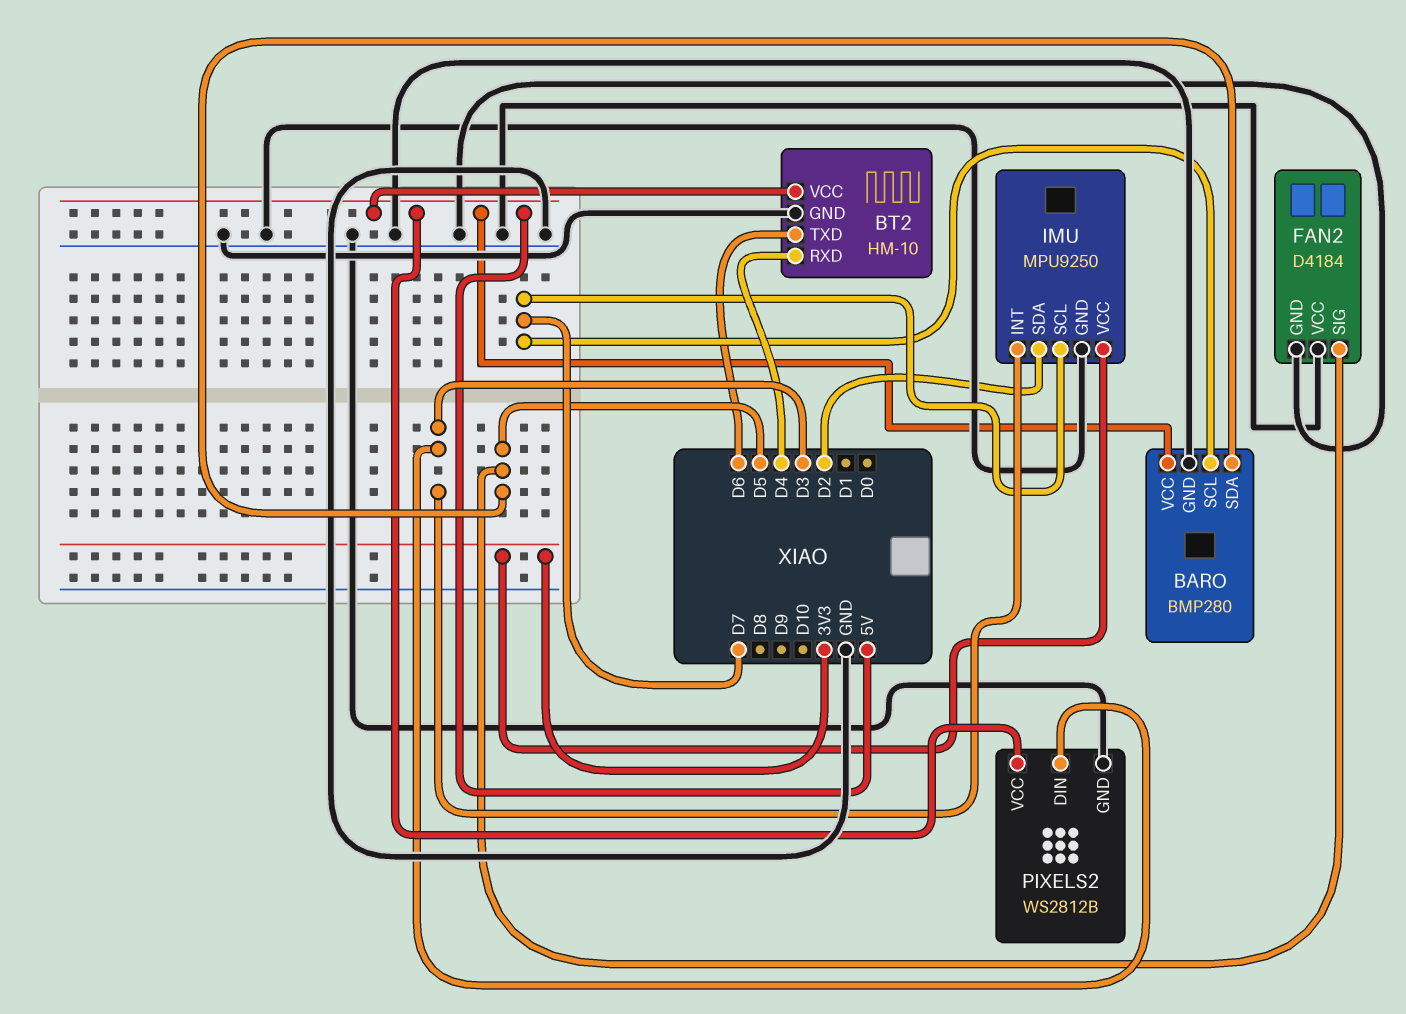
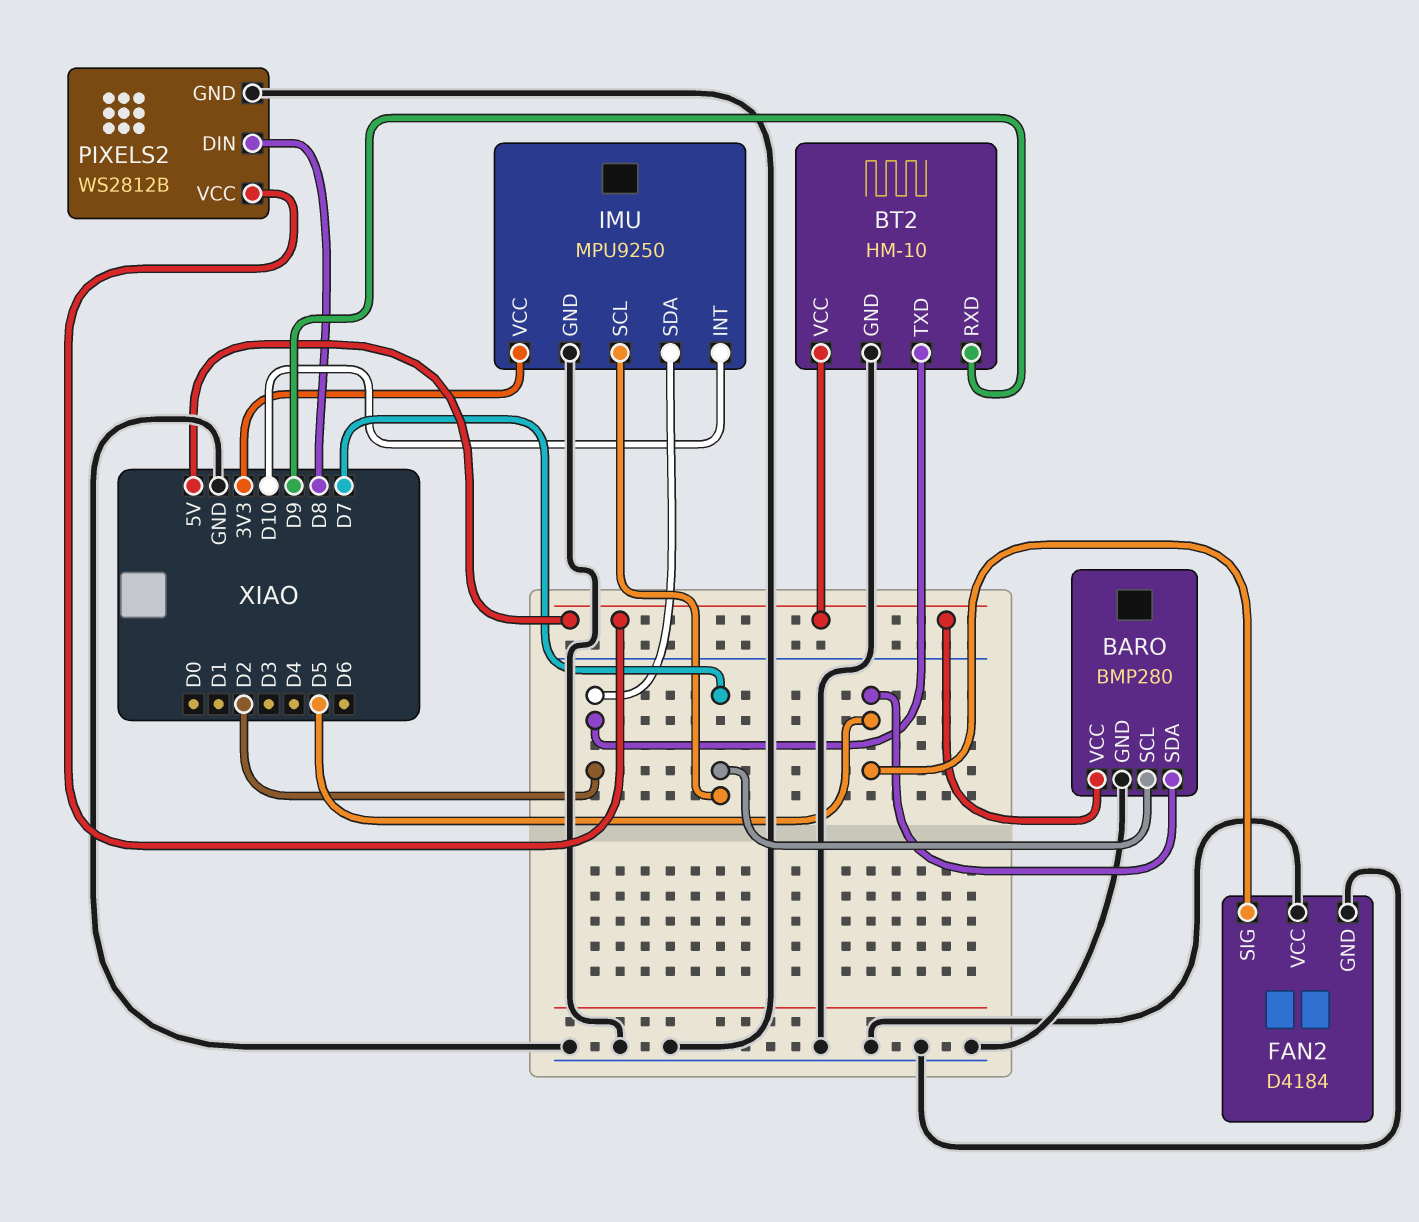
BT2 pin RXD: D4 -> D9
BT2 pin TXD: D6 -> D2
IMU pin INT: D3 -> D10
PIXELS2 pin DIN: D3 -> D8

